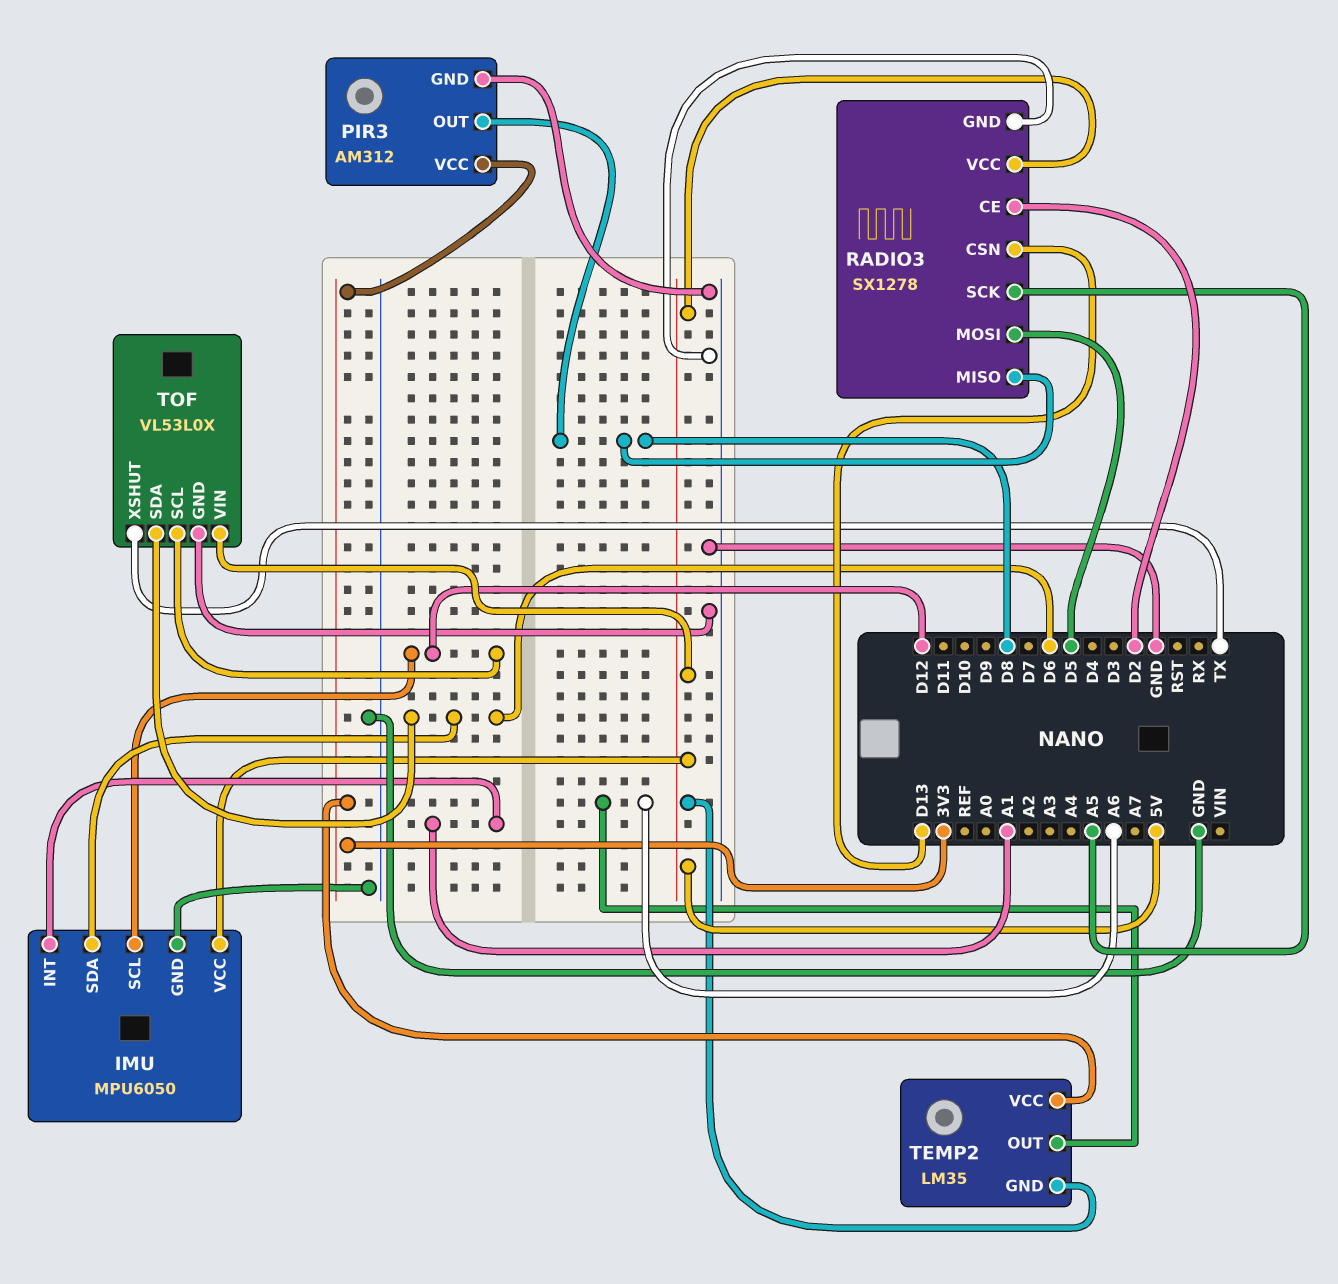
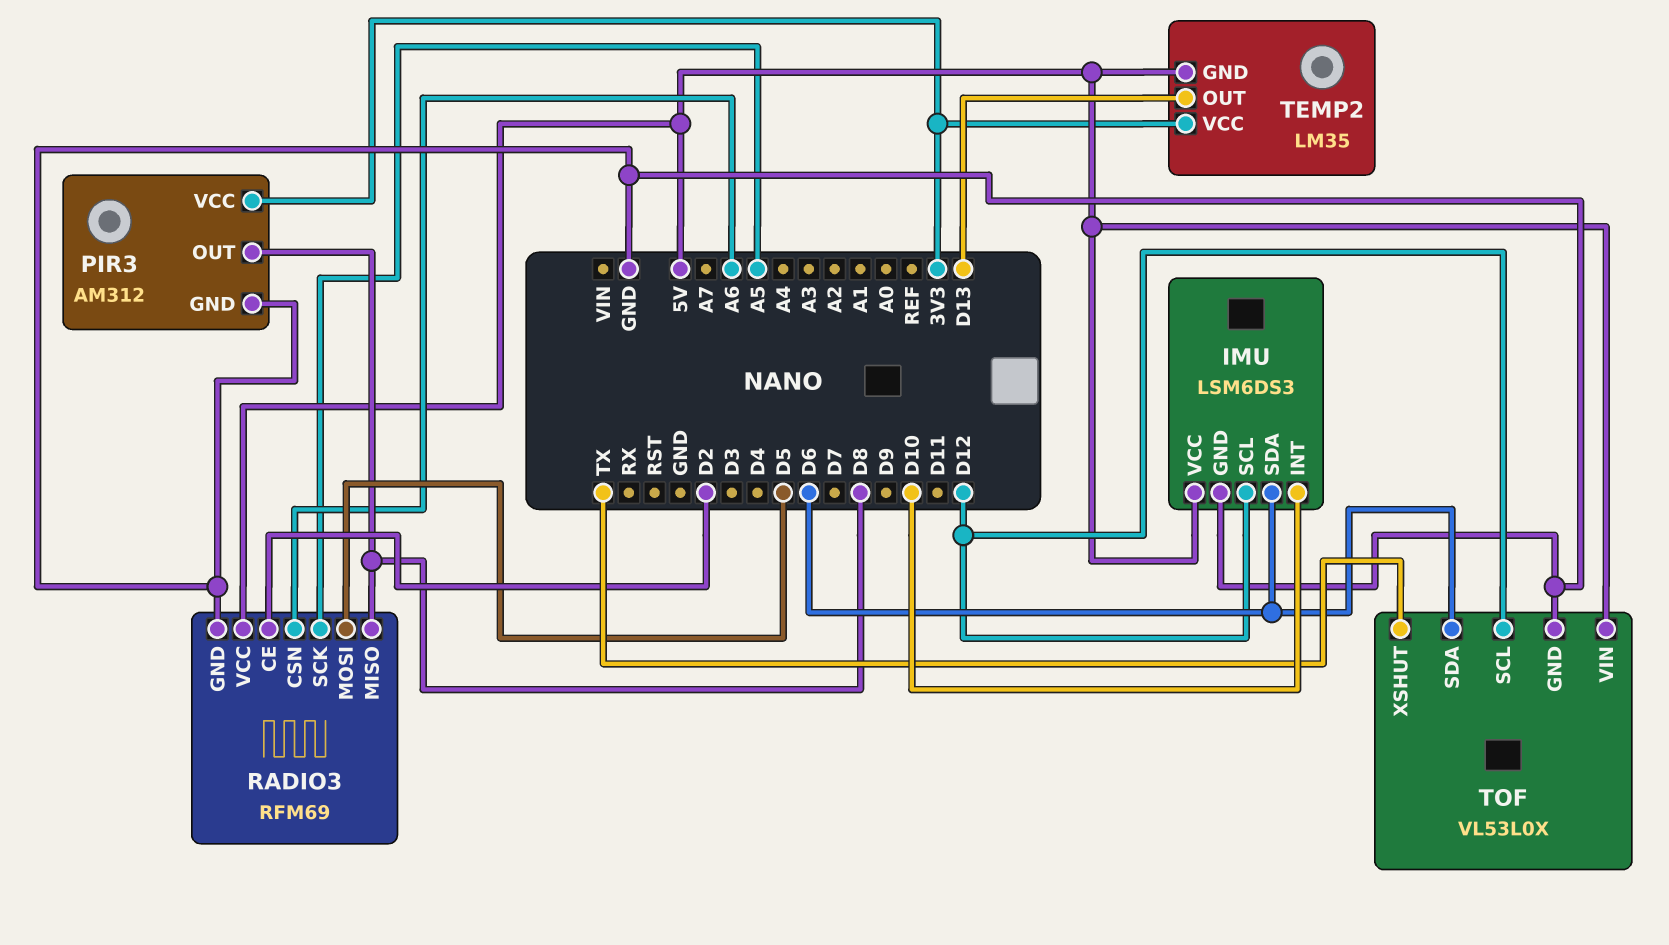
IMU: MPU6050 -> LSM6DS3
IMU pin INT: A1 -> D10
RADIO3: SX1278 -> RFM69
RADIO3 pin CSN: D13 -> A6
TEMP2 pin OUT: A6 -> D13

